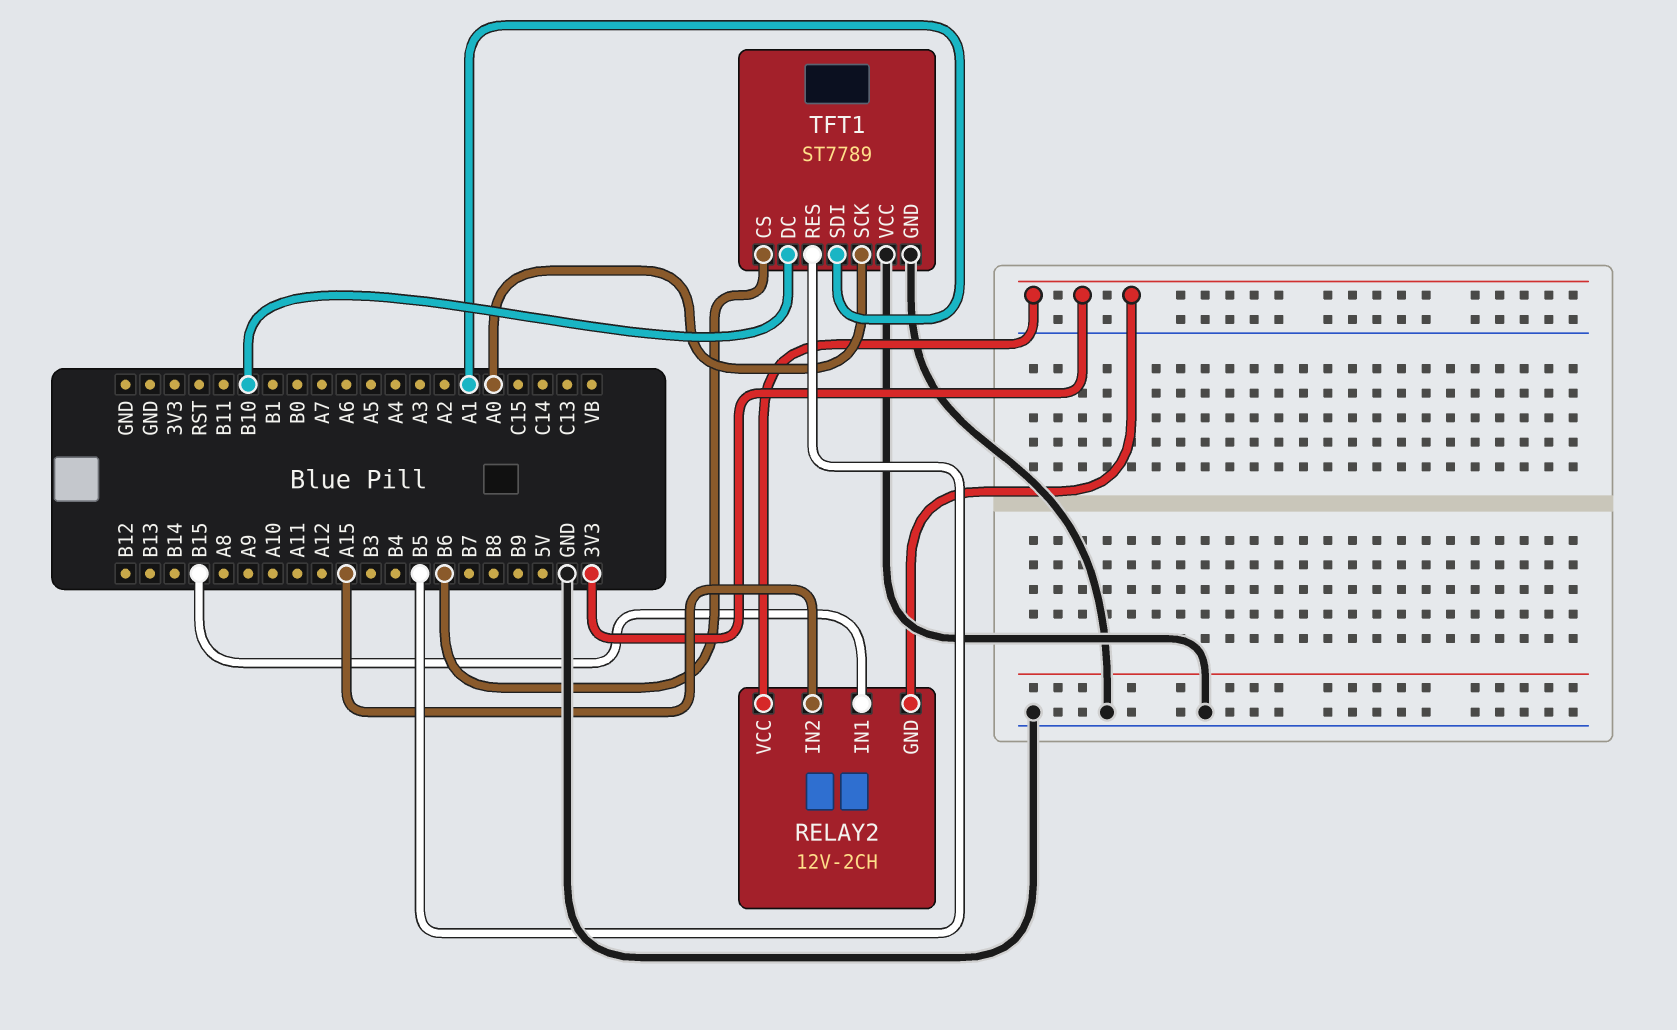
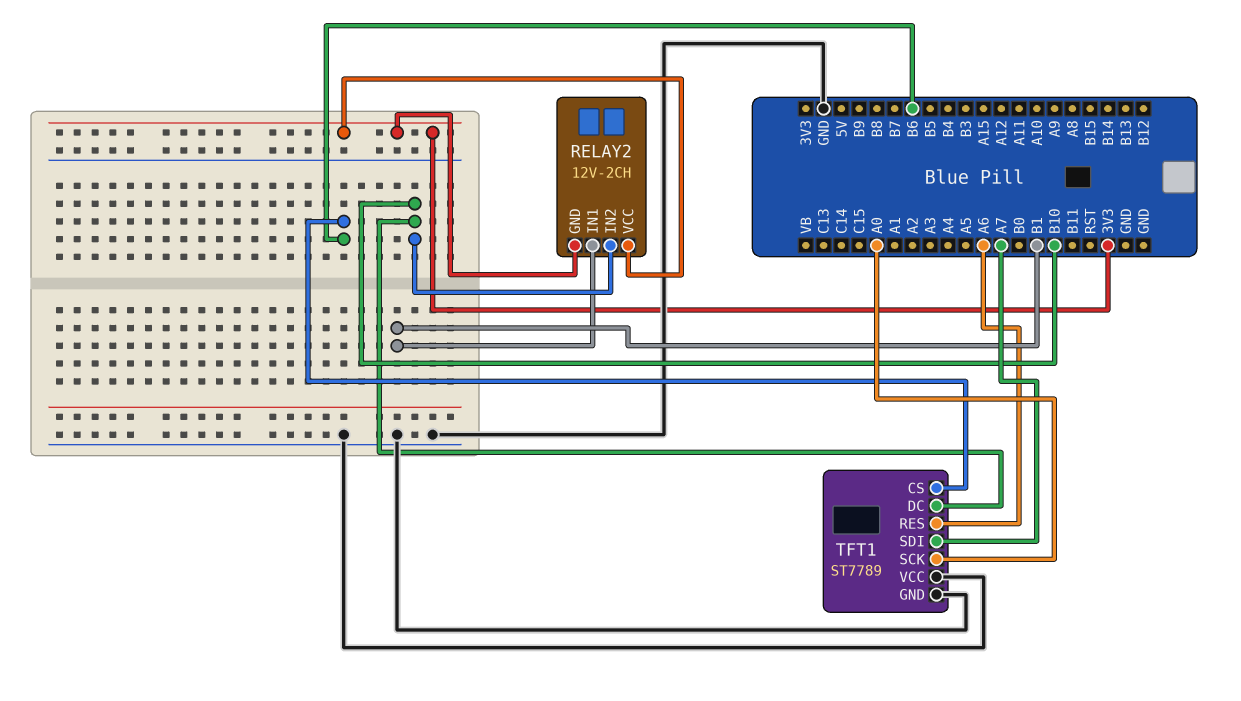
RELAY2 pin IN1: B15 -> B1
RELAY2 pin IN2: A15 -> B10
TFT1 pin RES: B5 -> A6
TFT1 pin SDI: A1 -> A7

